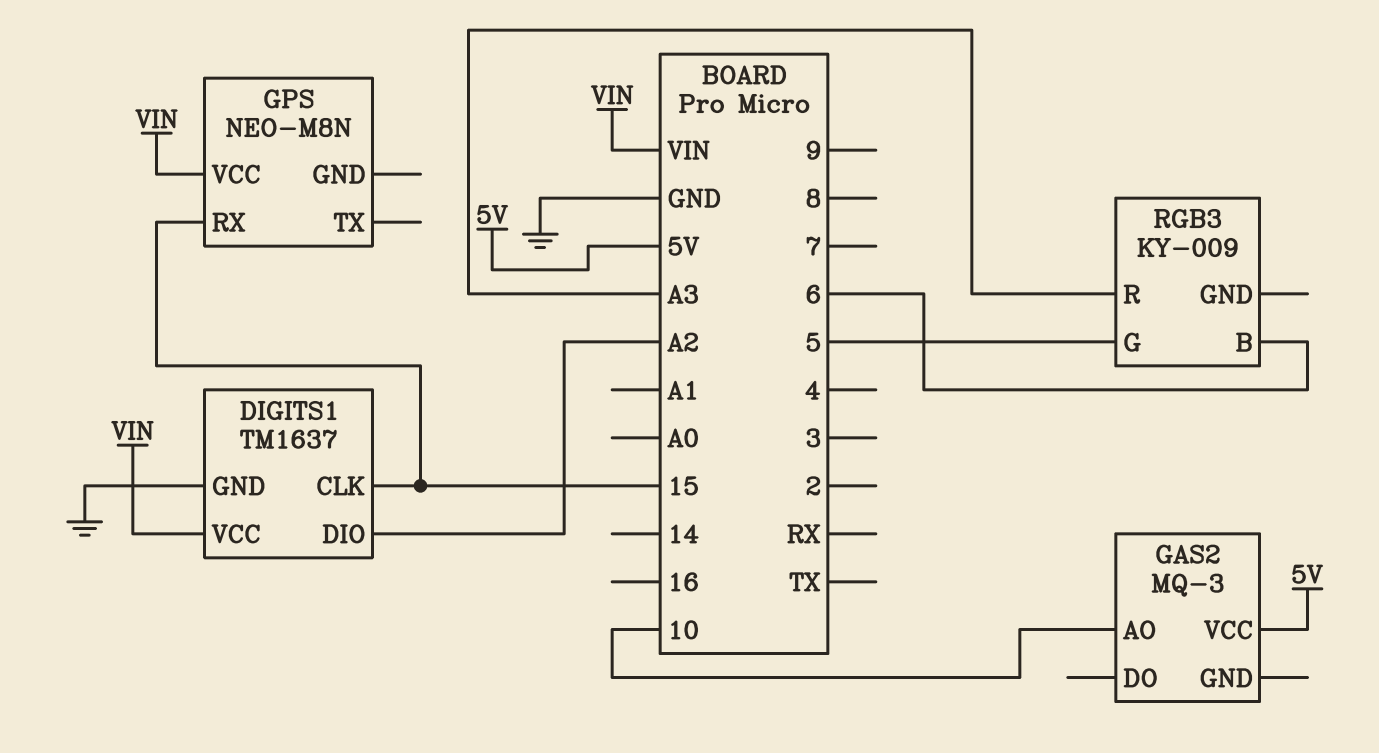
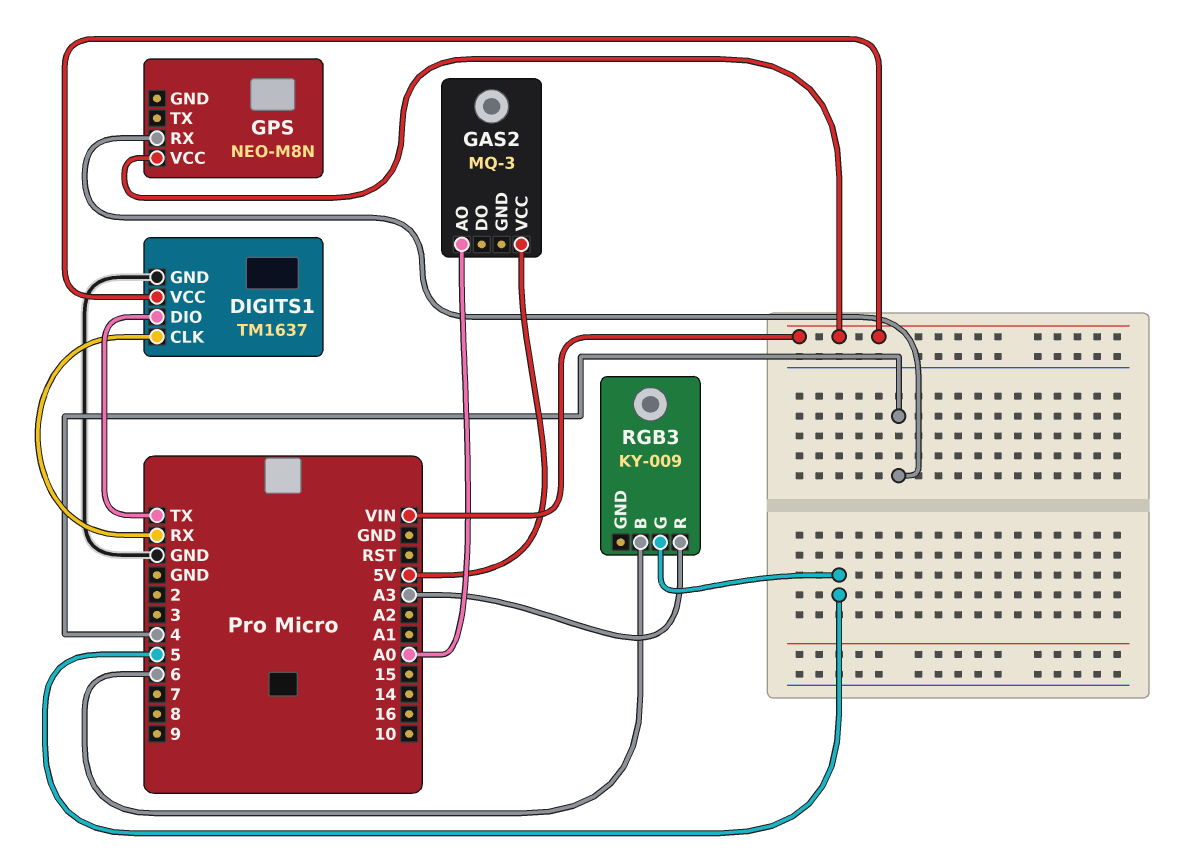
DIGITS1 pin CLK: 15 -> RX
DIGITS1 pin DIO: A2 -> TX
GAS2 pin AO: 10 -> A0
GPS pin RX: 15 -> 4

